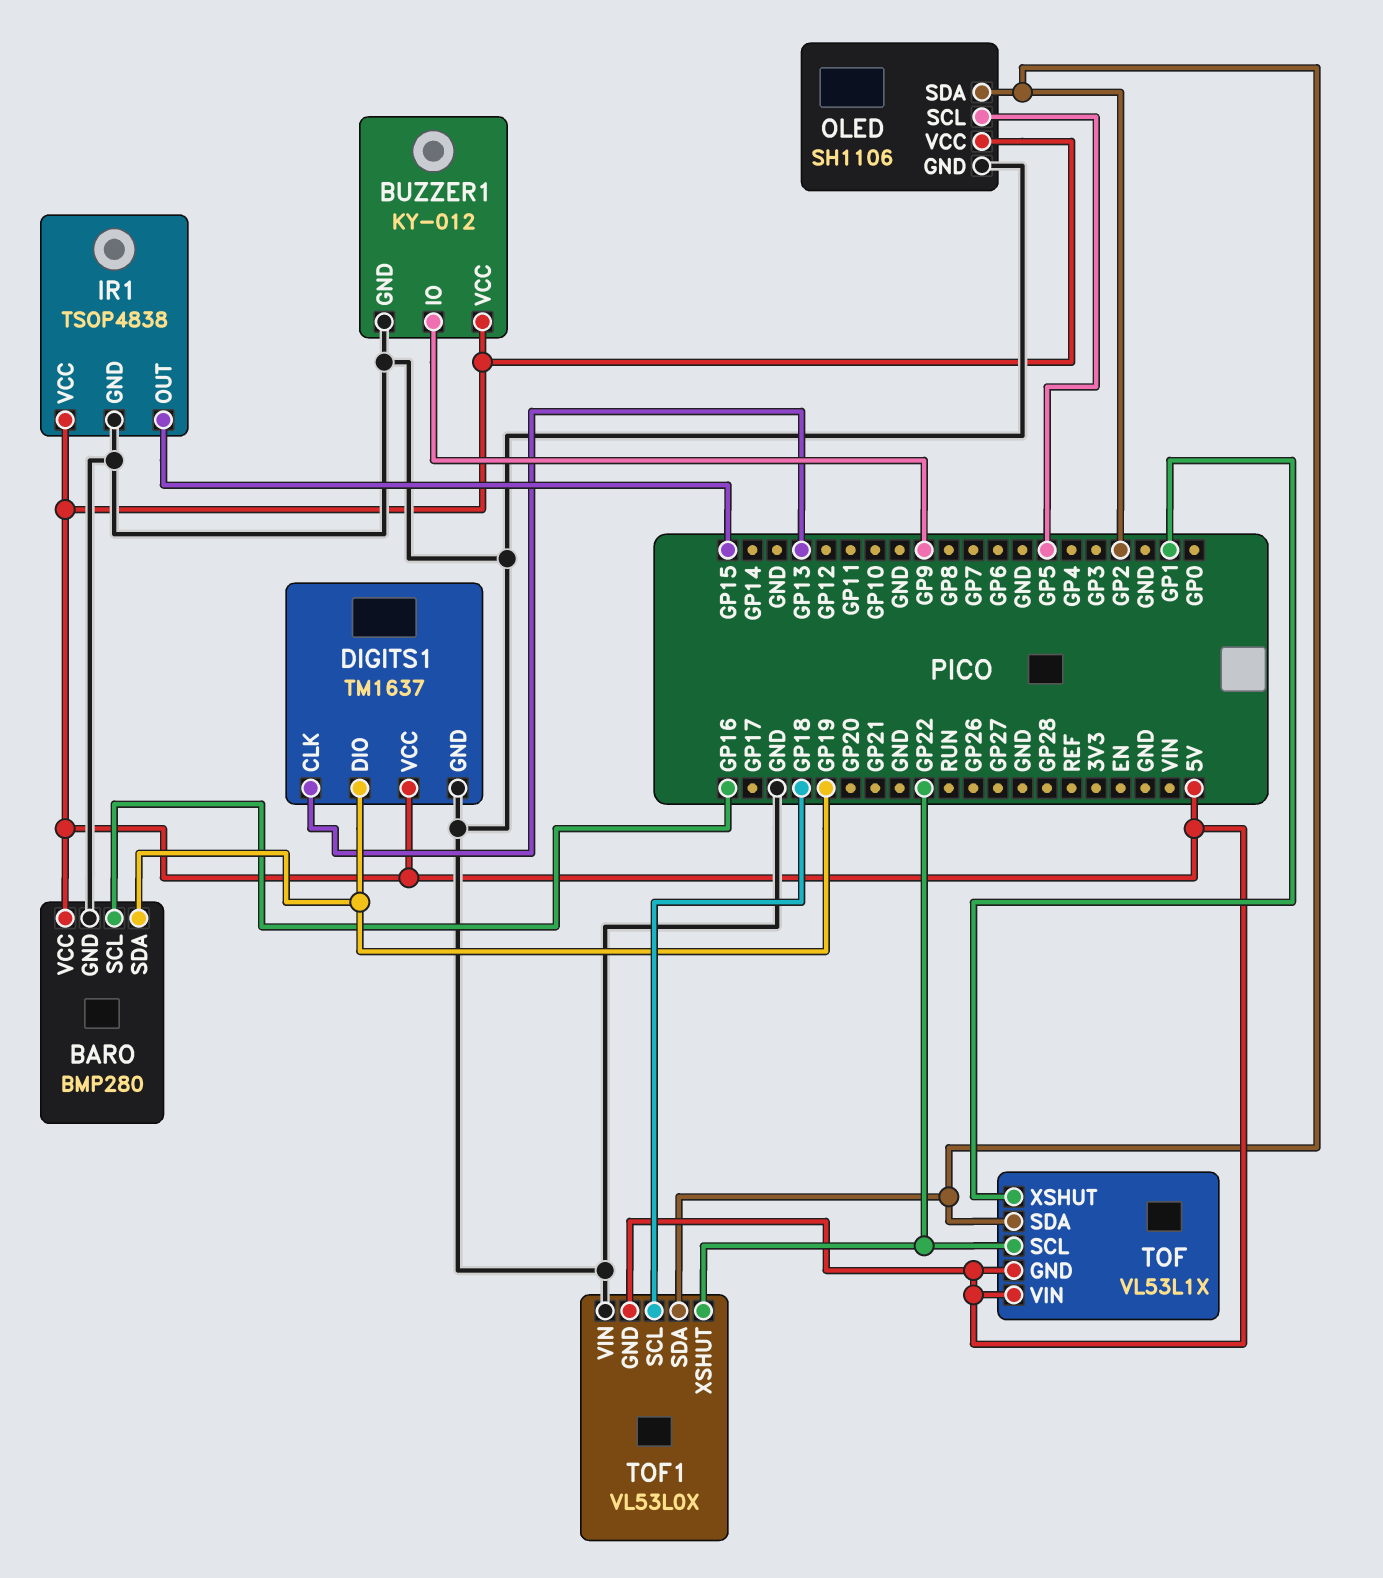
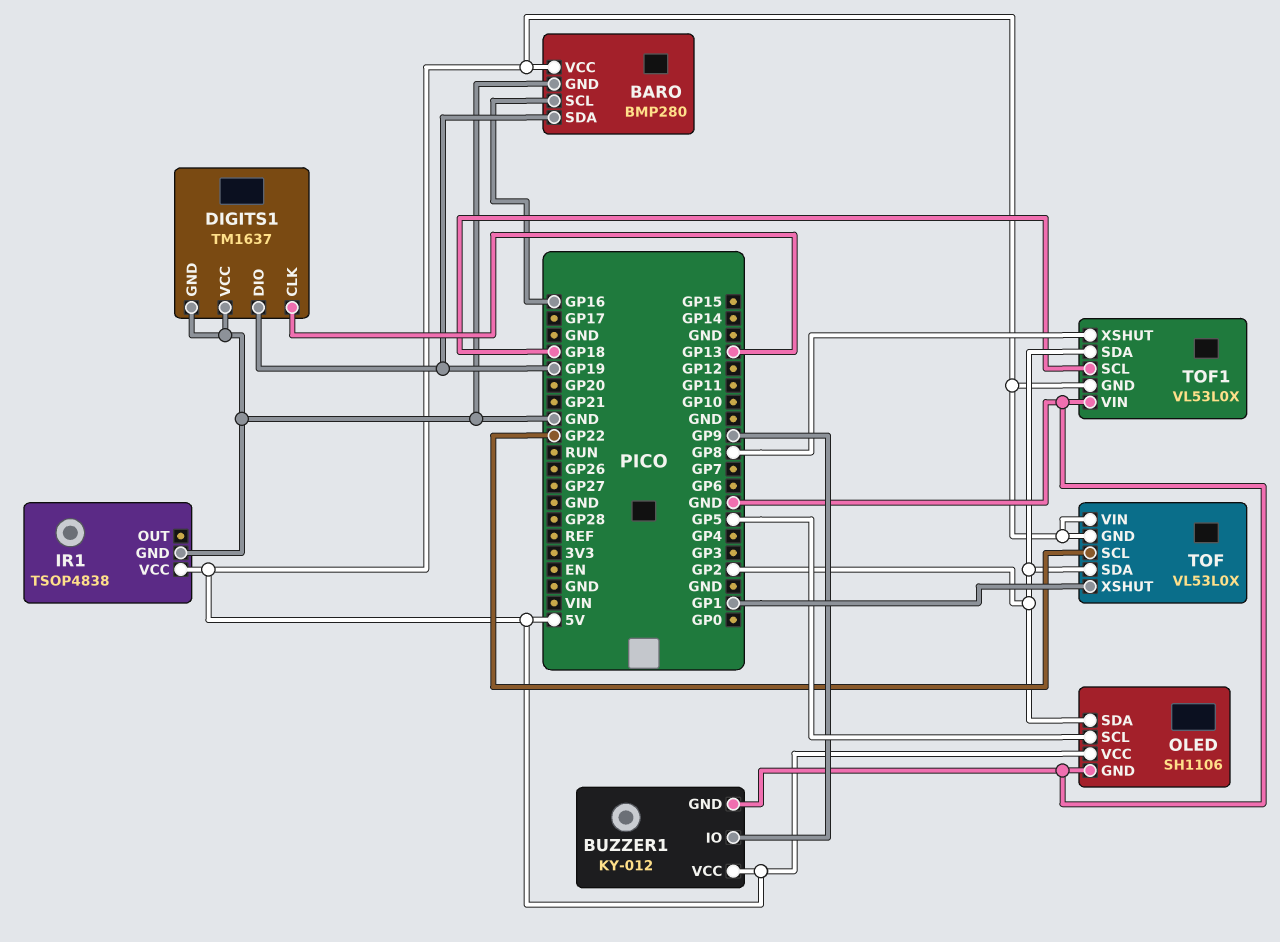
DIGITS1 pin VCC: 5V -> GND
IR1 pin OUT: GP15 -> none
TOF: VL53L1X -> VL53L0X
TOF1 pin XSHUT: GP22 -> GP8

